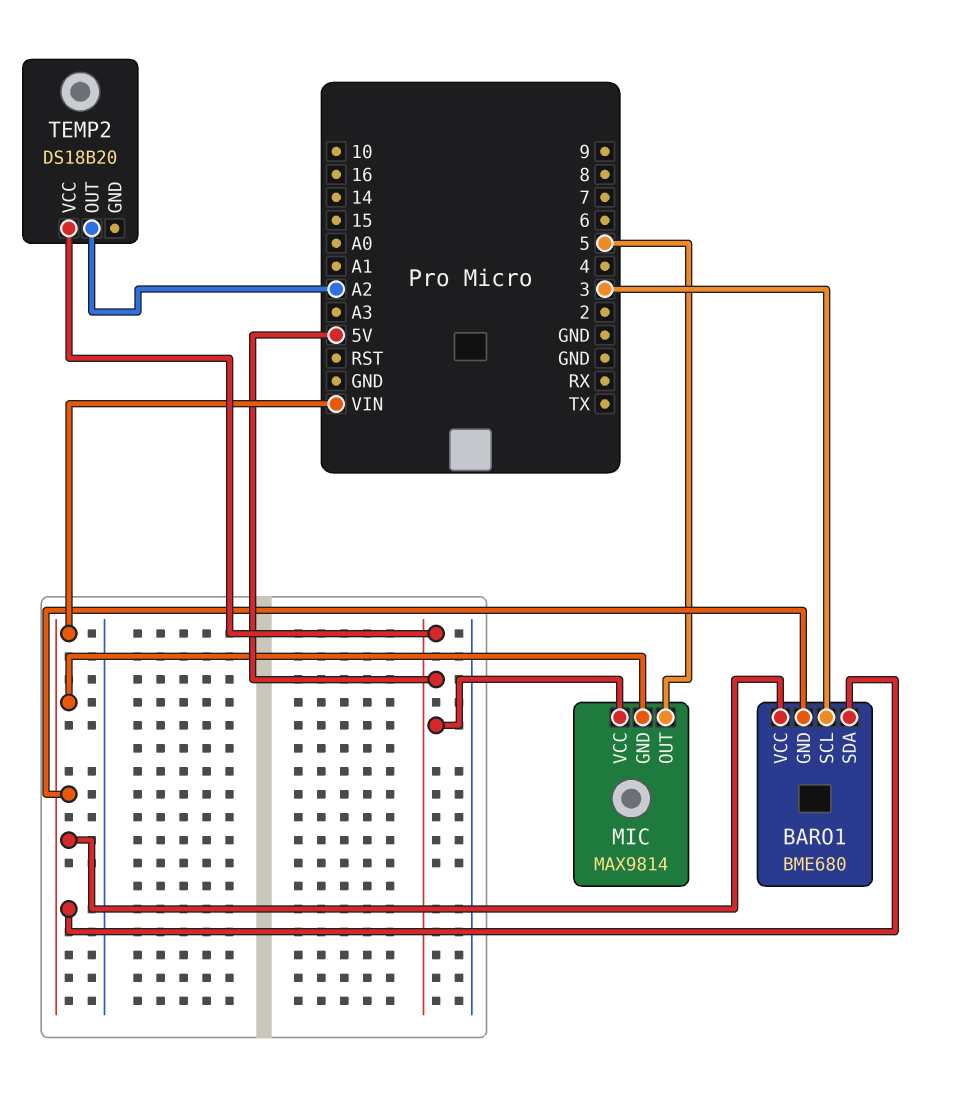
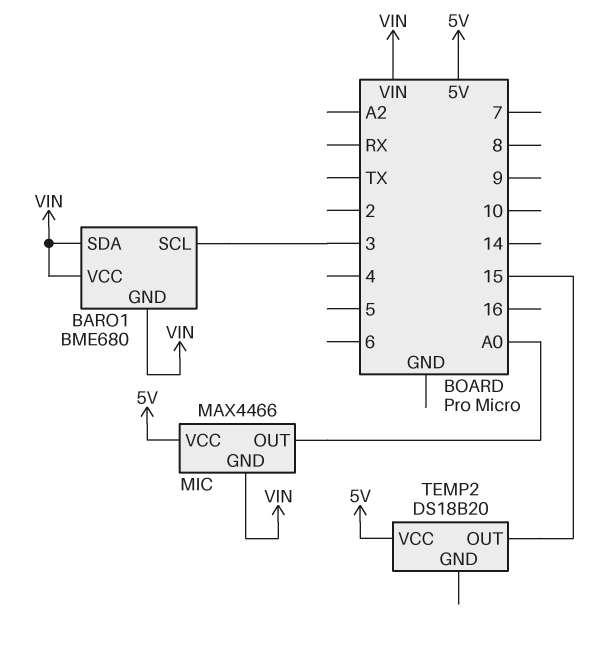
MIC: MAX9814 -> MAX4466
MIC pin OUT: 5 -> A0
TEMP2 pin OUT: A2 -> 15

